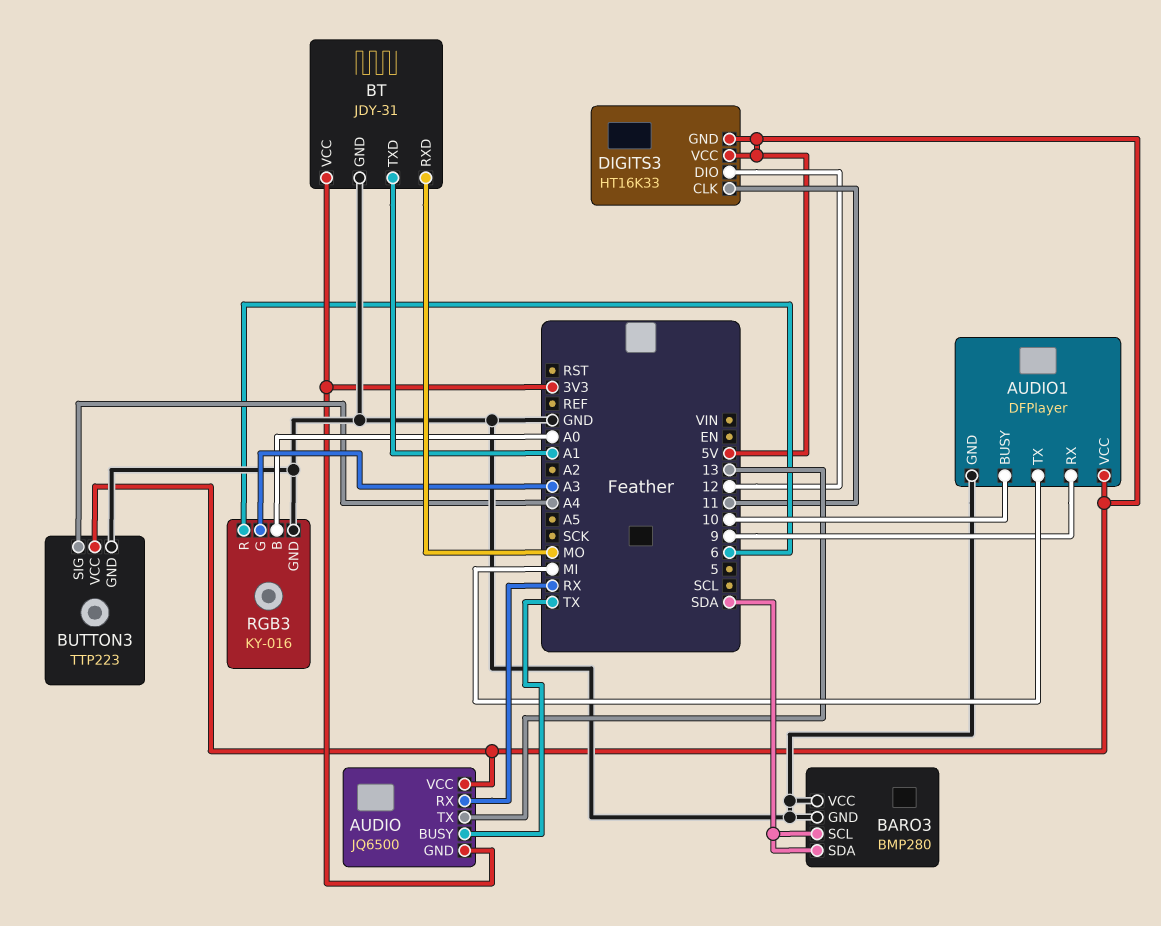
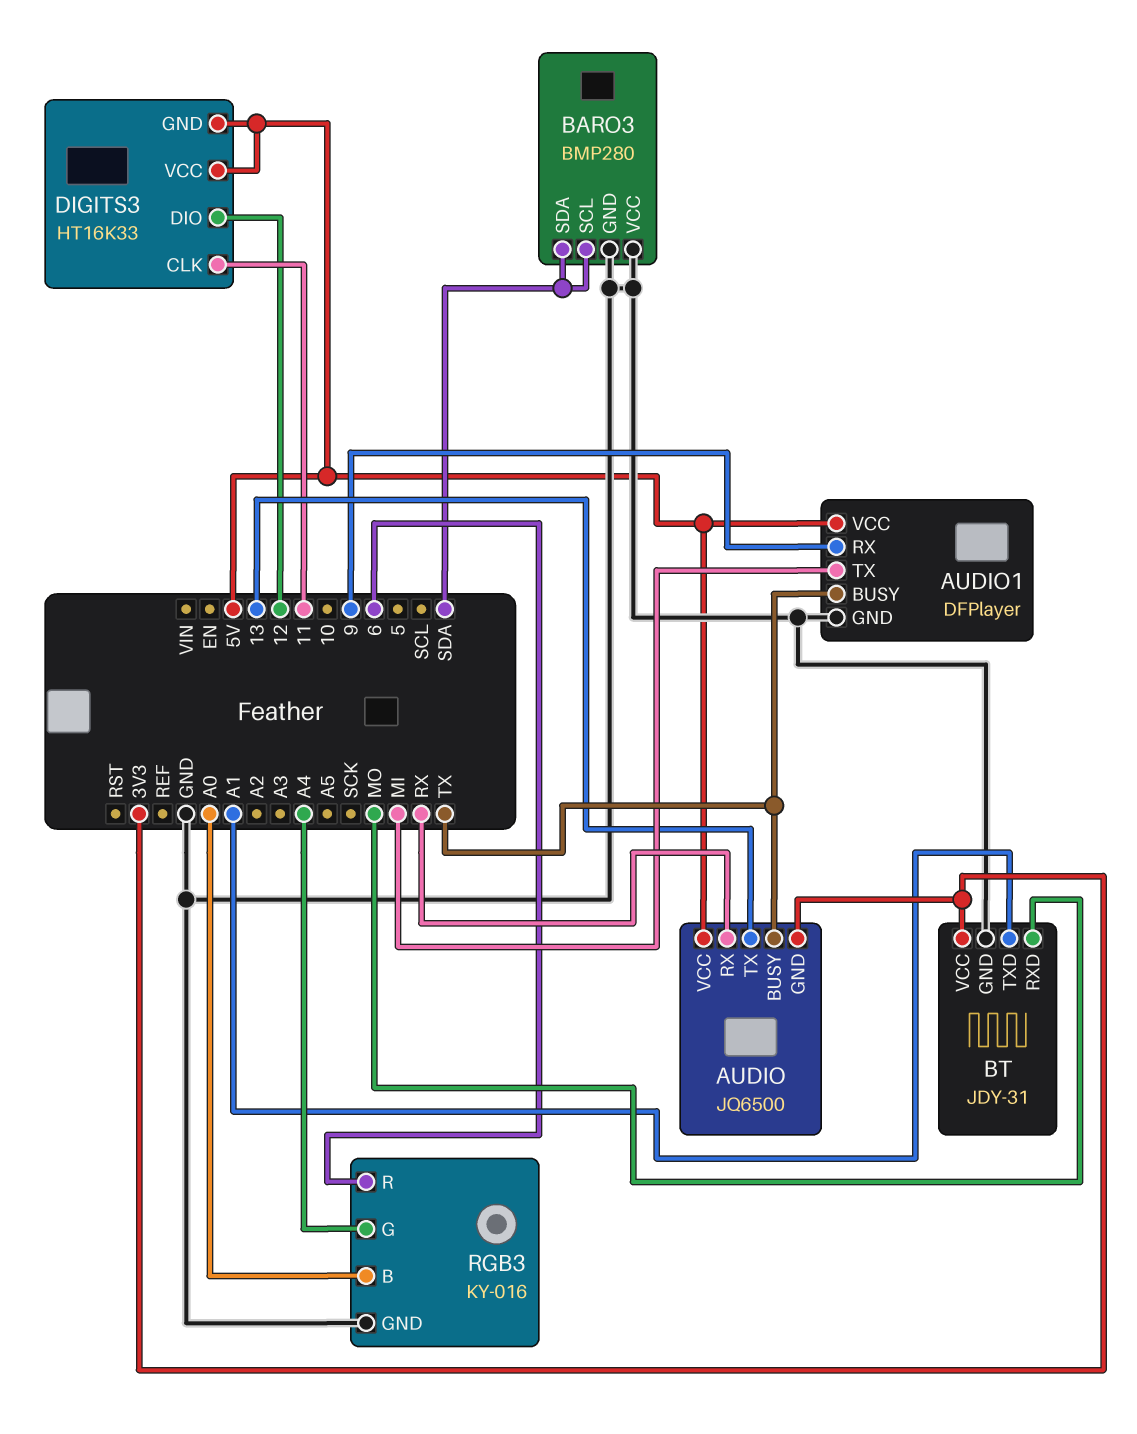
AUDIO1 pin BUSY: 10 -> TX
BUTTON3: TTP223 -> none
BUTTON3 pin GND: GND -> none
BUTTON3 pin SIG: A4 -> none
BUTTON3 pin VCC: 5V -> none
RGB3 pin G: A3 -> A4

